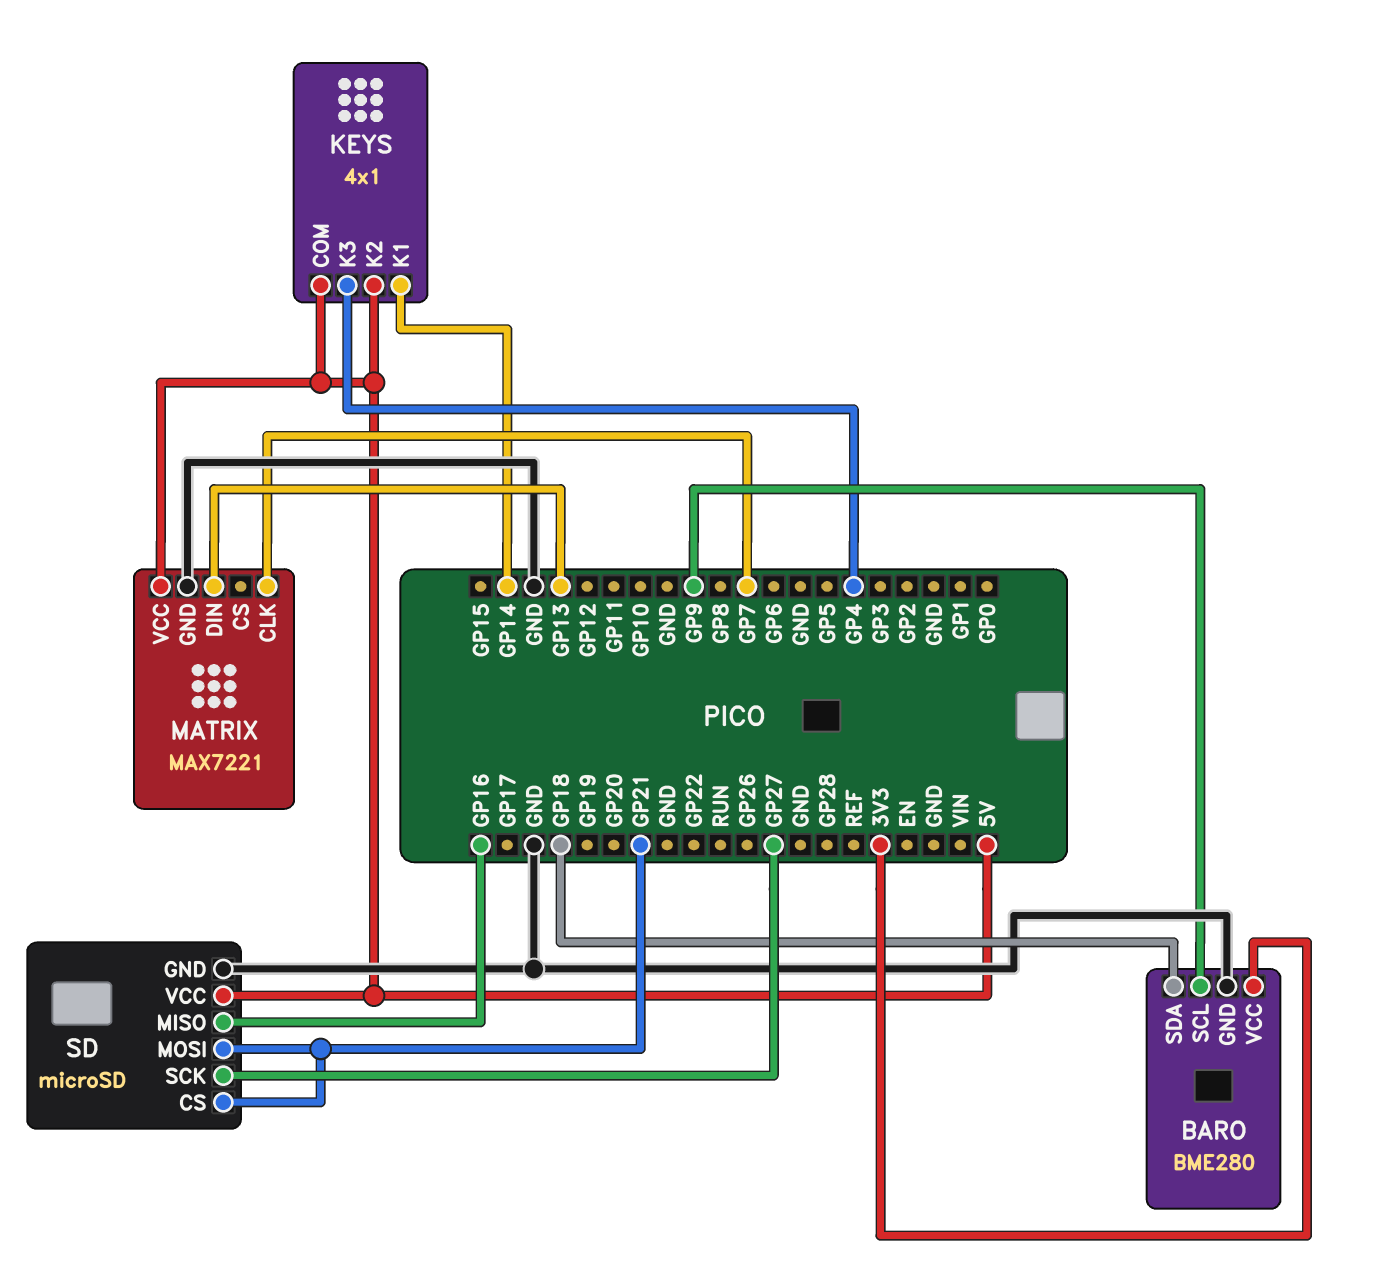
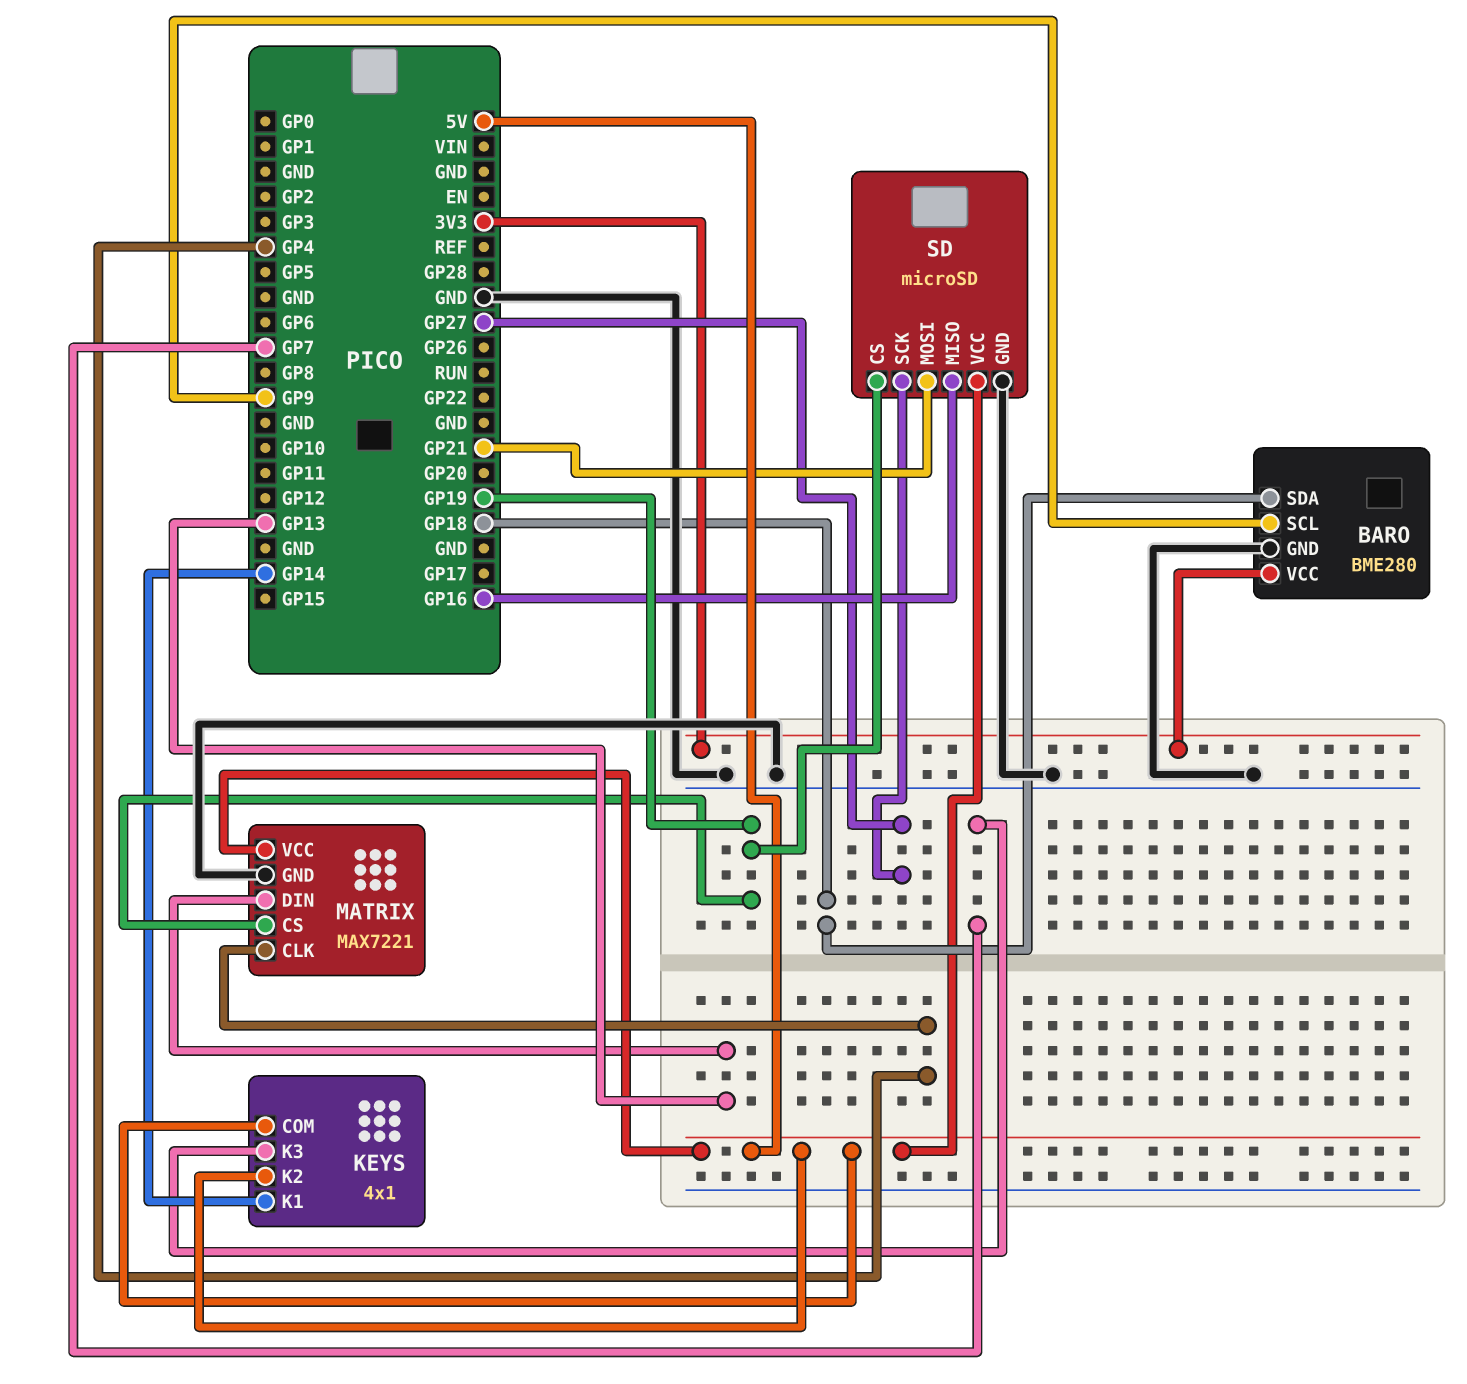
KEYS pin K3: GP4 -> GP7
MATRIX pin CLK: GP7 -> GP4
MATRIX pin CS: none -> GP19
SD pin CS: GP21 -> GP19

